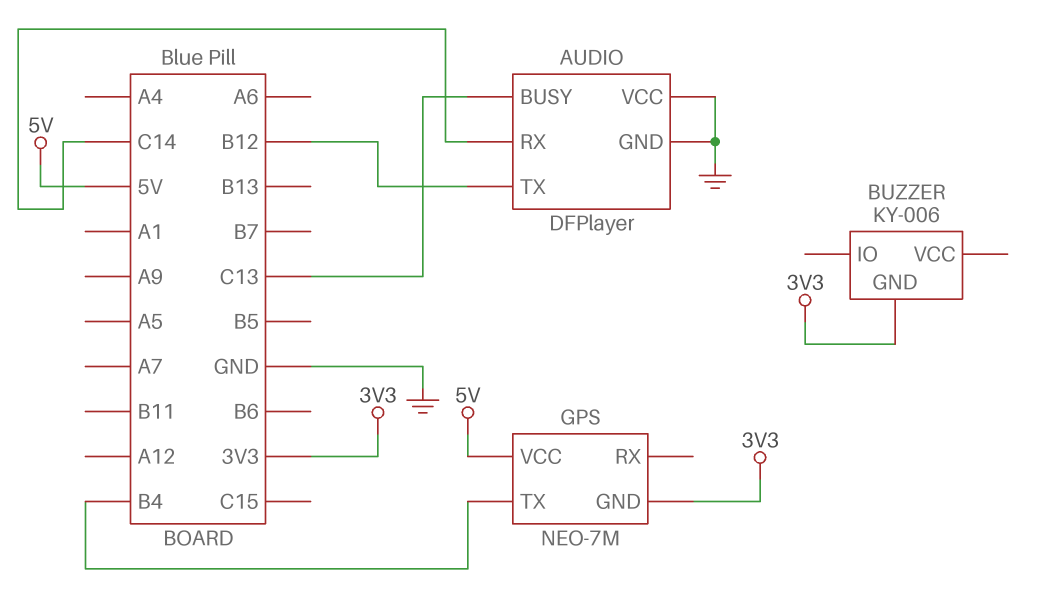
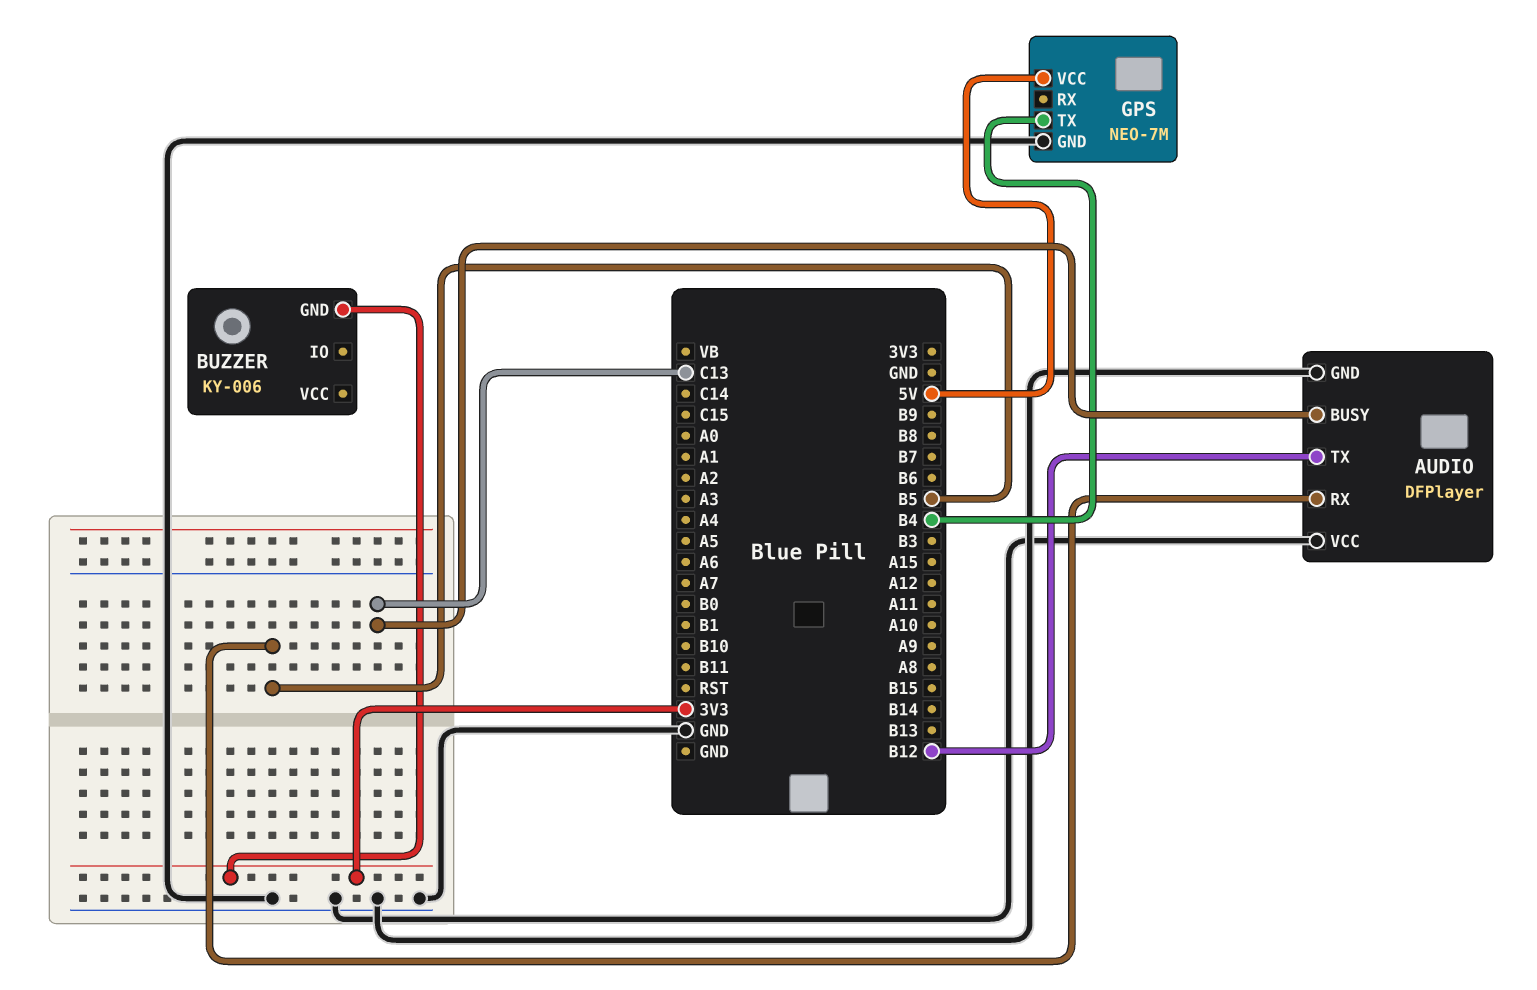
AUDIO pin RX: C14 -> B5
GPS pin GND: 3V3 -> GND

